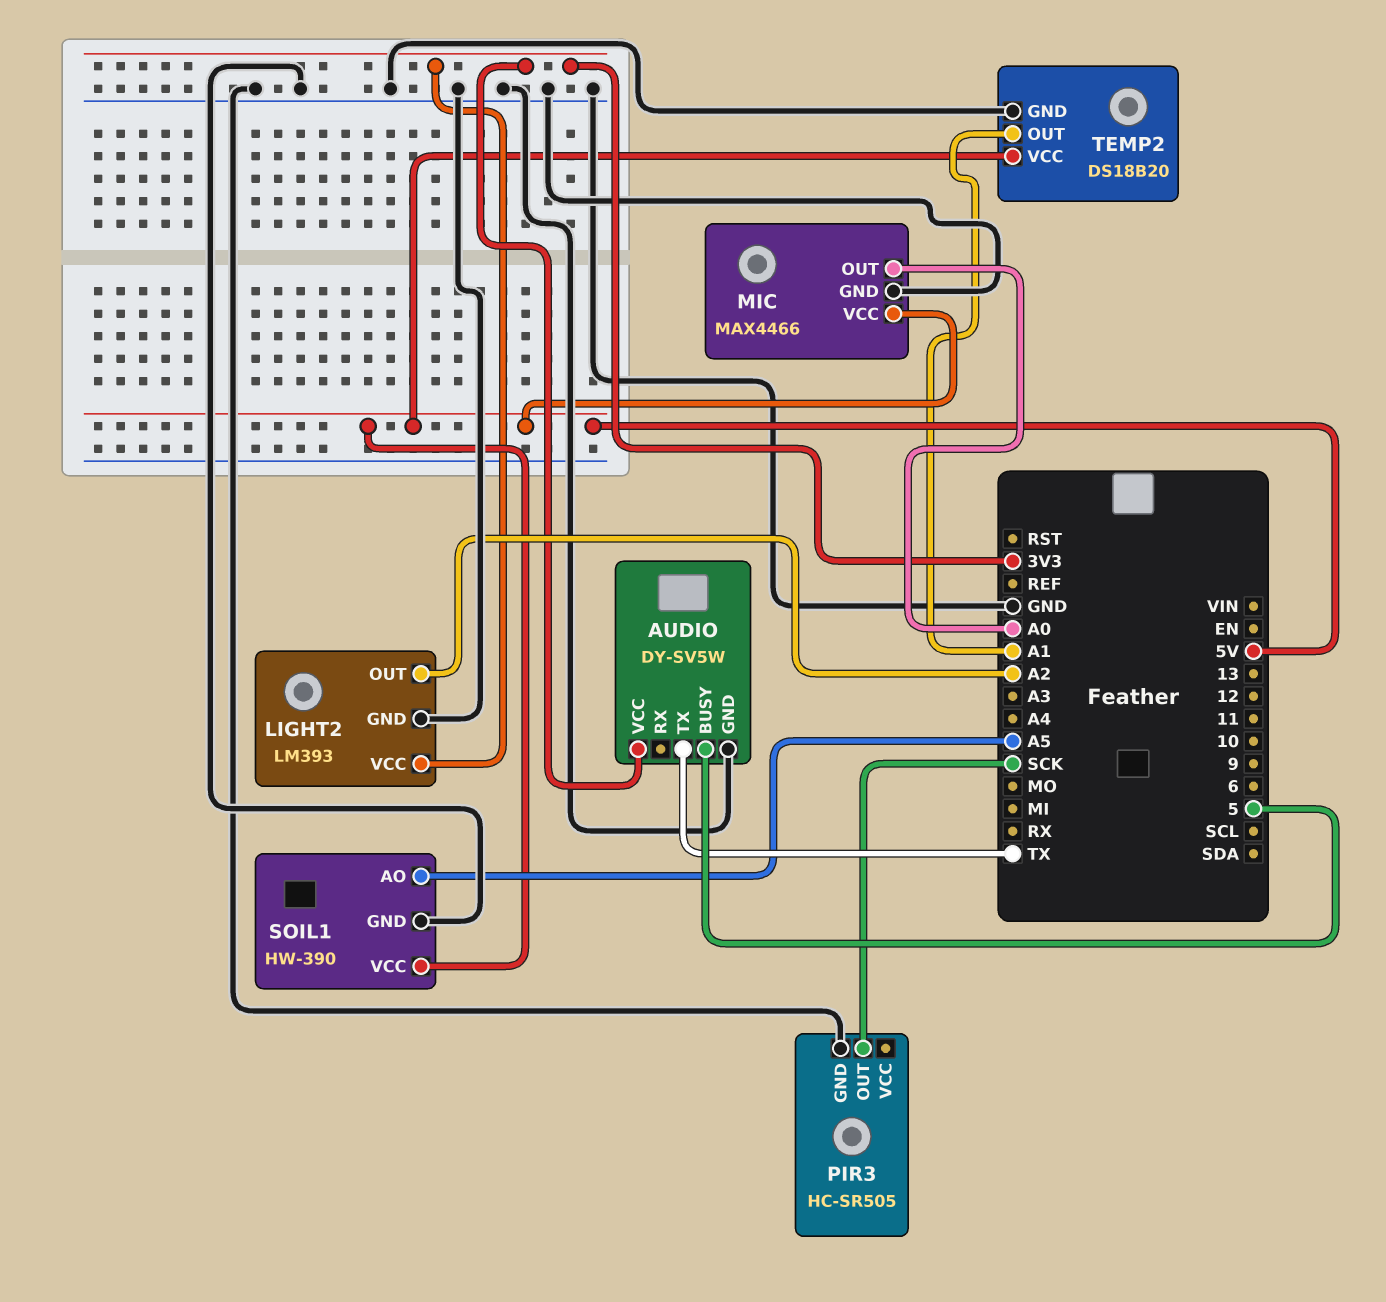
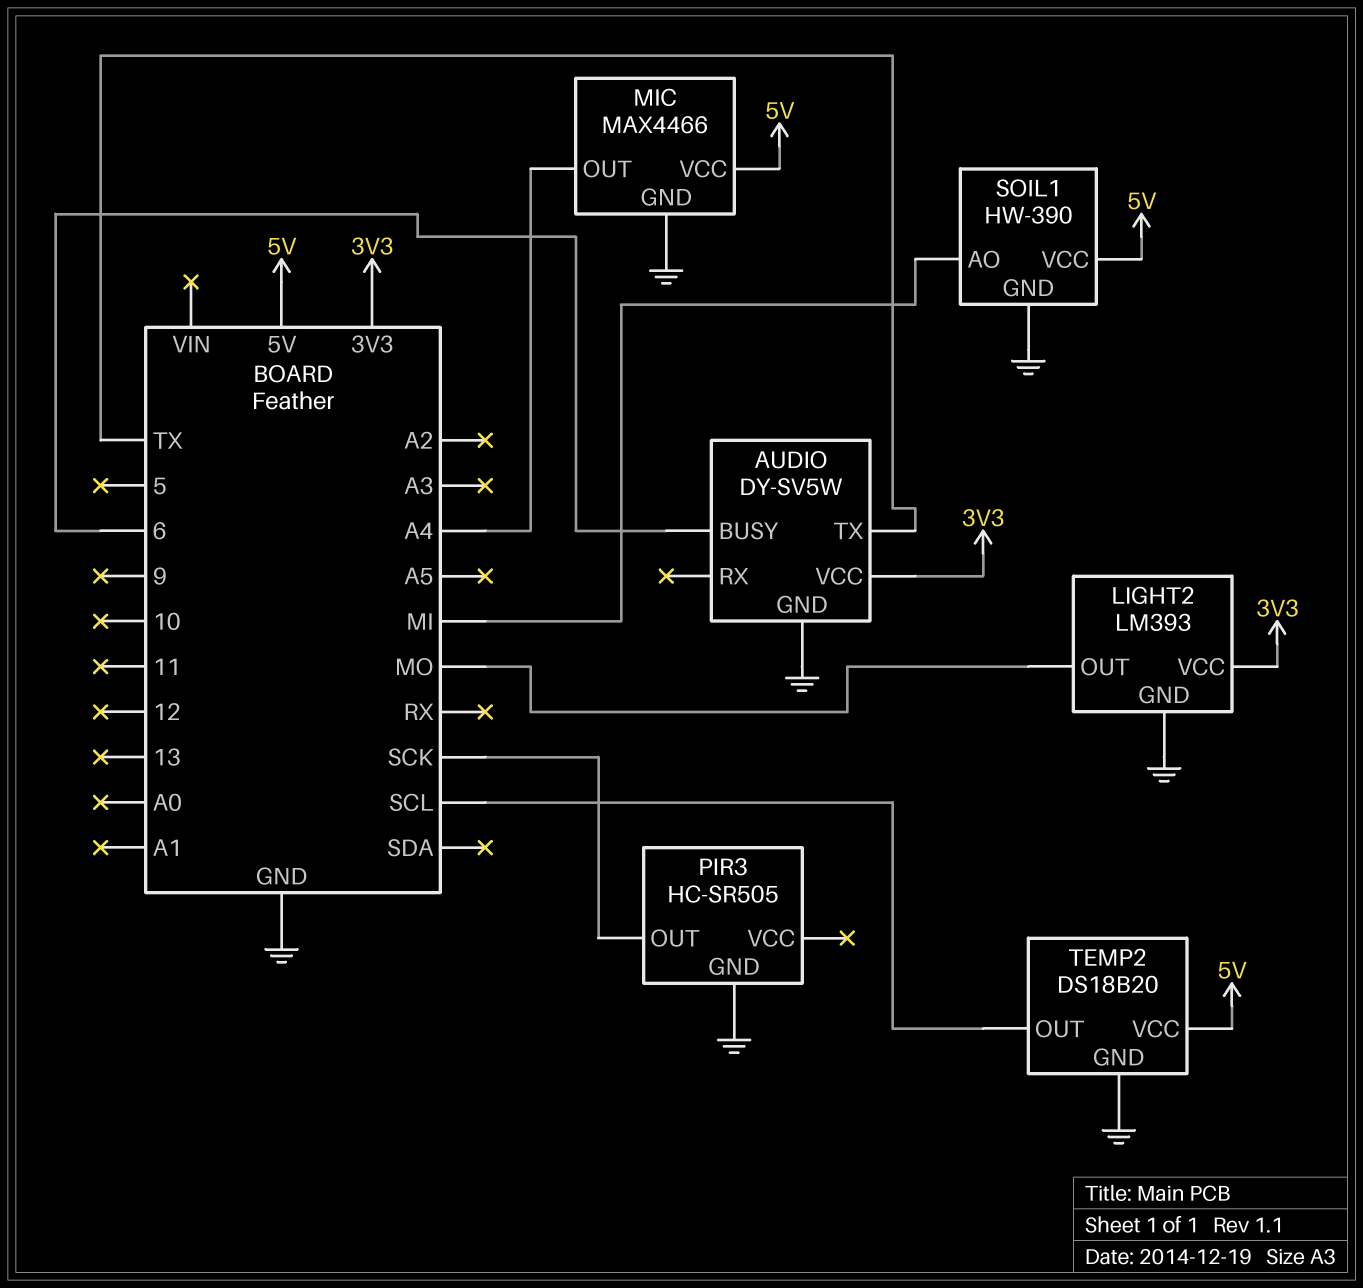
AUDIO pin BUSY: 5 -> 6
LIGHT2 pin OUT: A2 -> MO
MIC pin OUT: A0 -> A4
SOIL1 pin AO: A5 -> MI
TEMP2 pin OUT: A1 -> SCL

